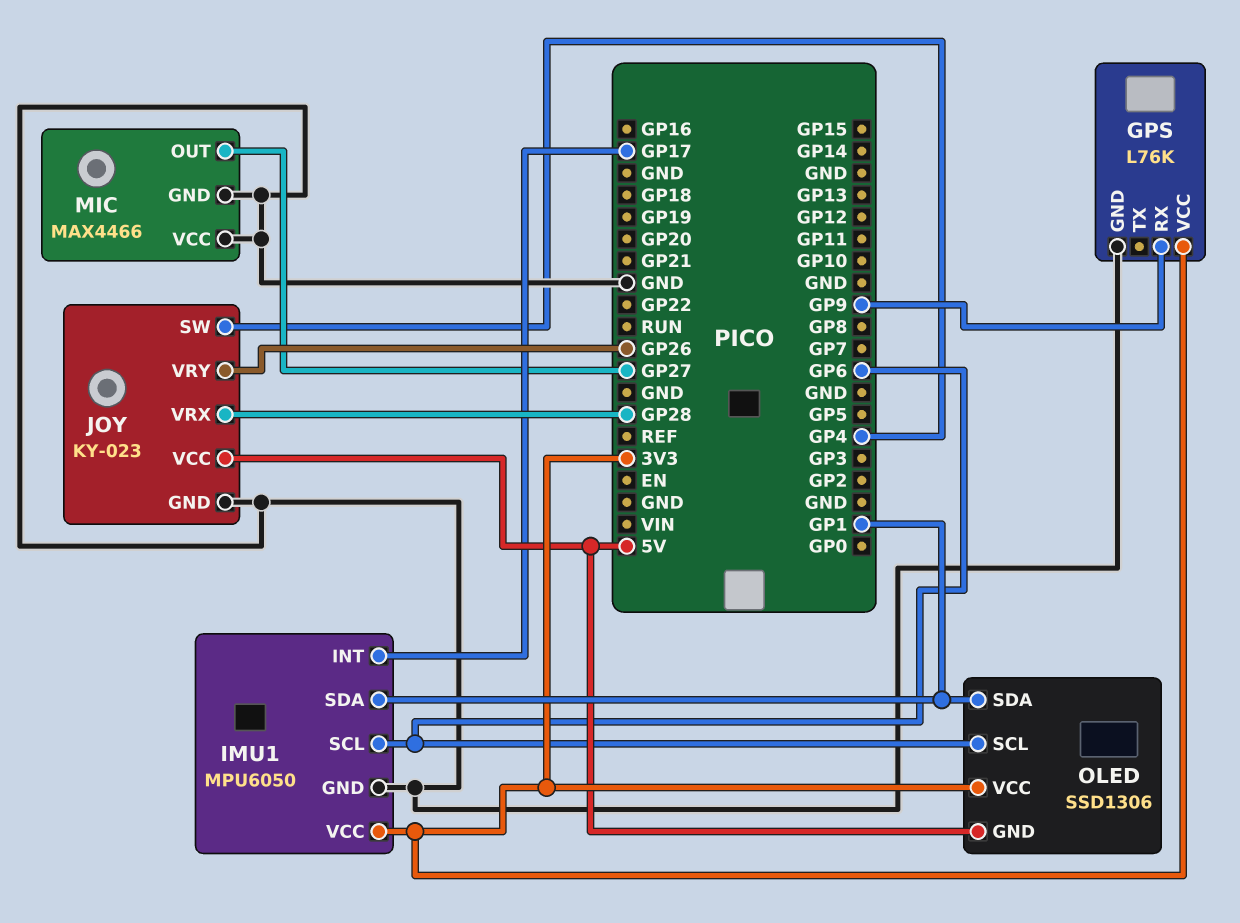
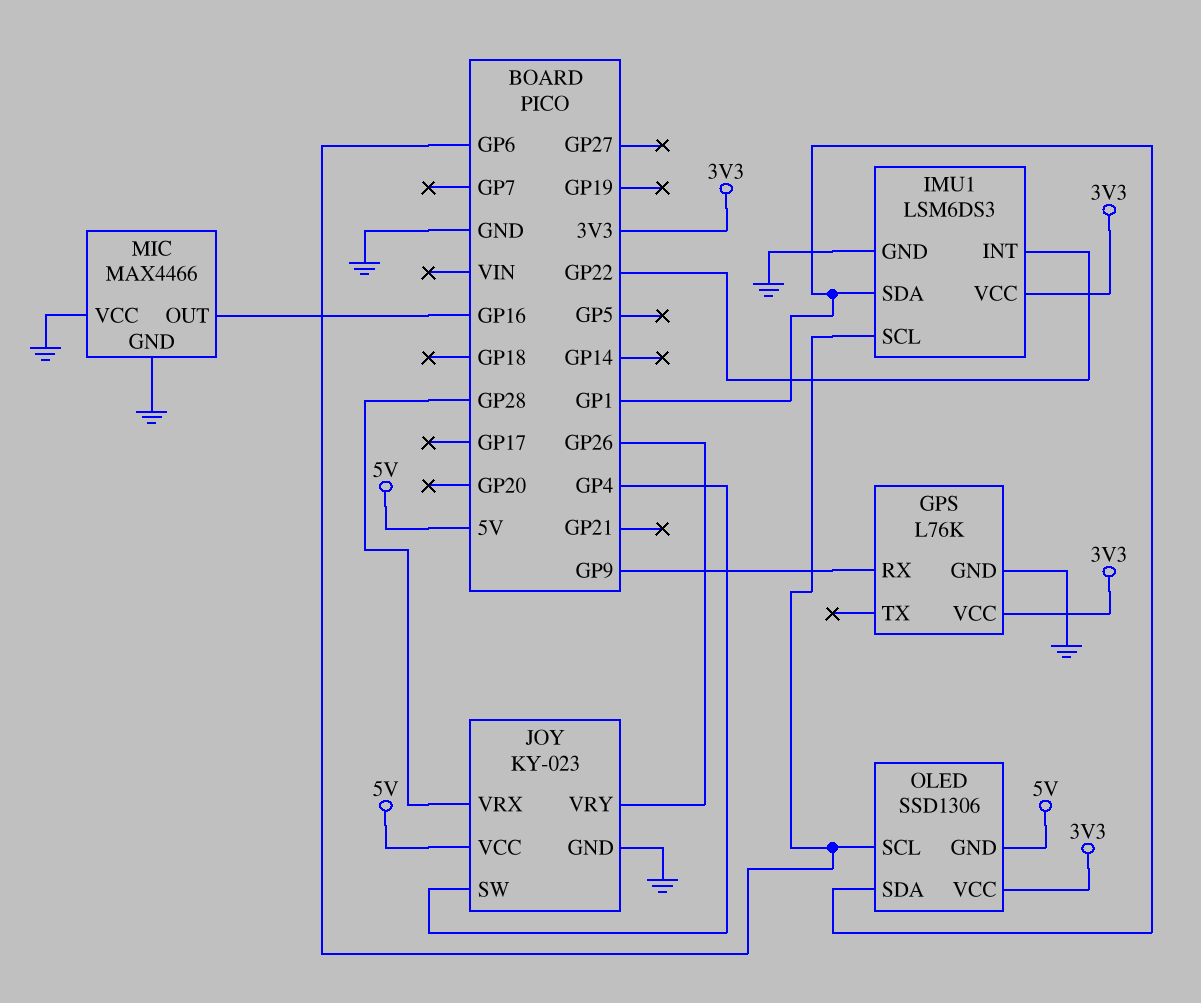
IMU1: MPU6050 -> LSM6DS3
IMU1 pin INT: GP17 -> GP22
MIC pin OUT: GP27 -> GP16

